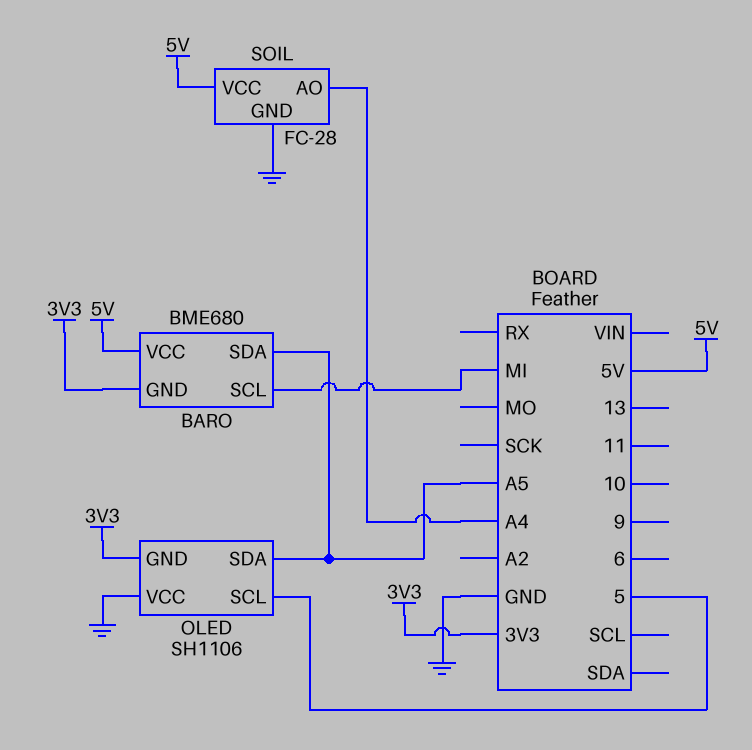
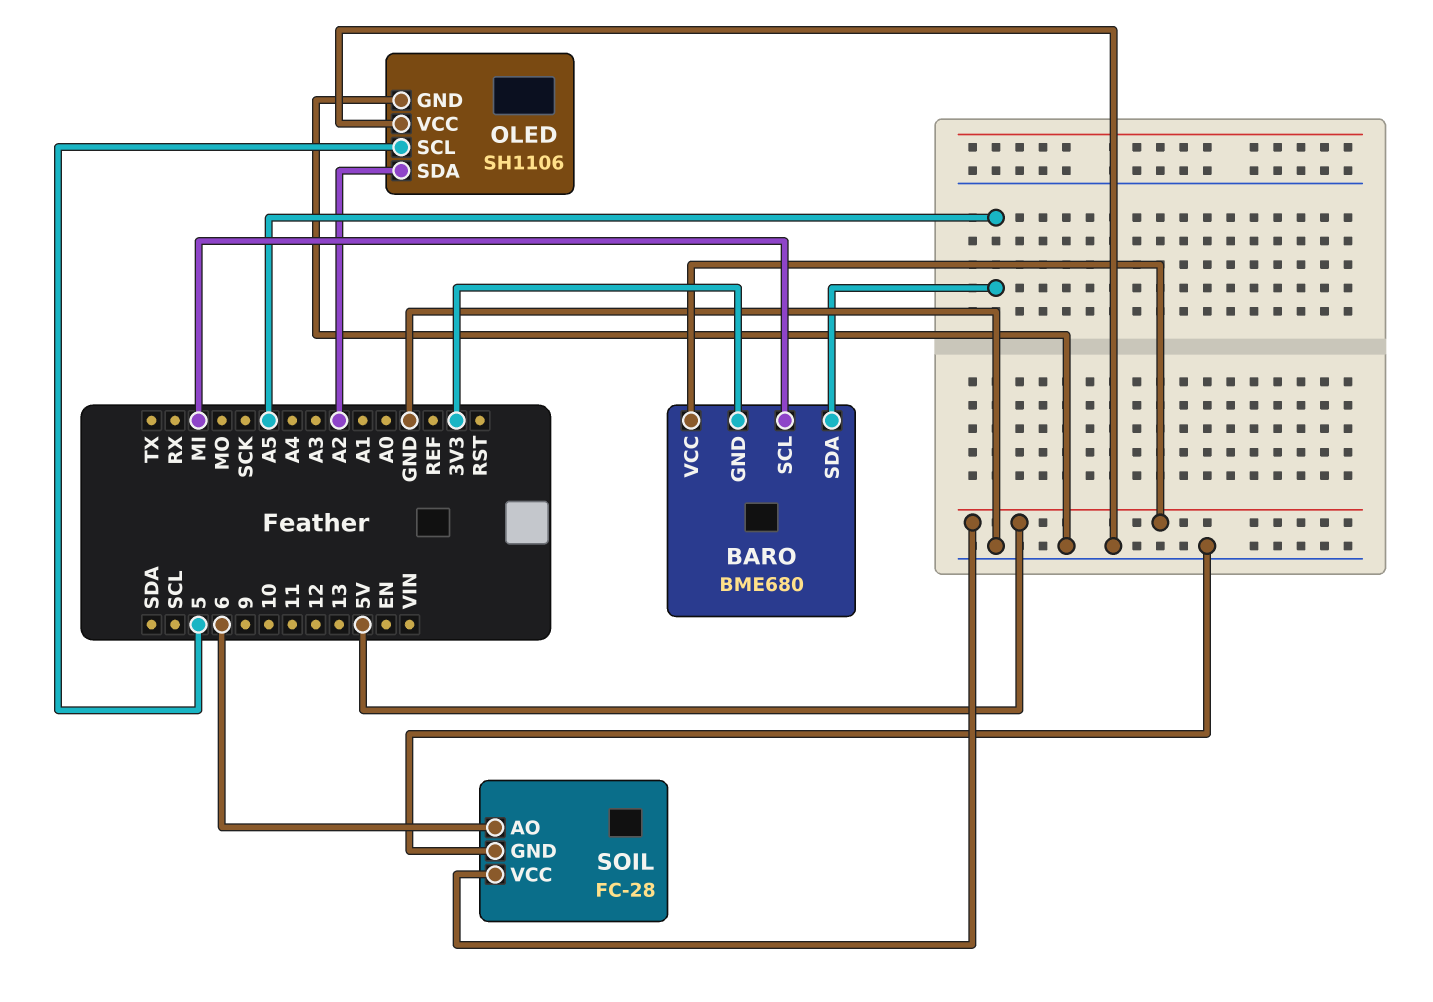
OLED pin GND: 3V3 -> GND
OLED pin SDA: A5 -> A2
SOIL pin AO: A4 -> 6

